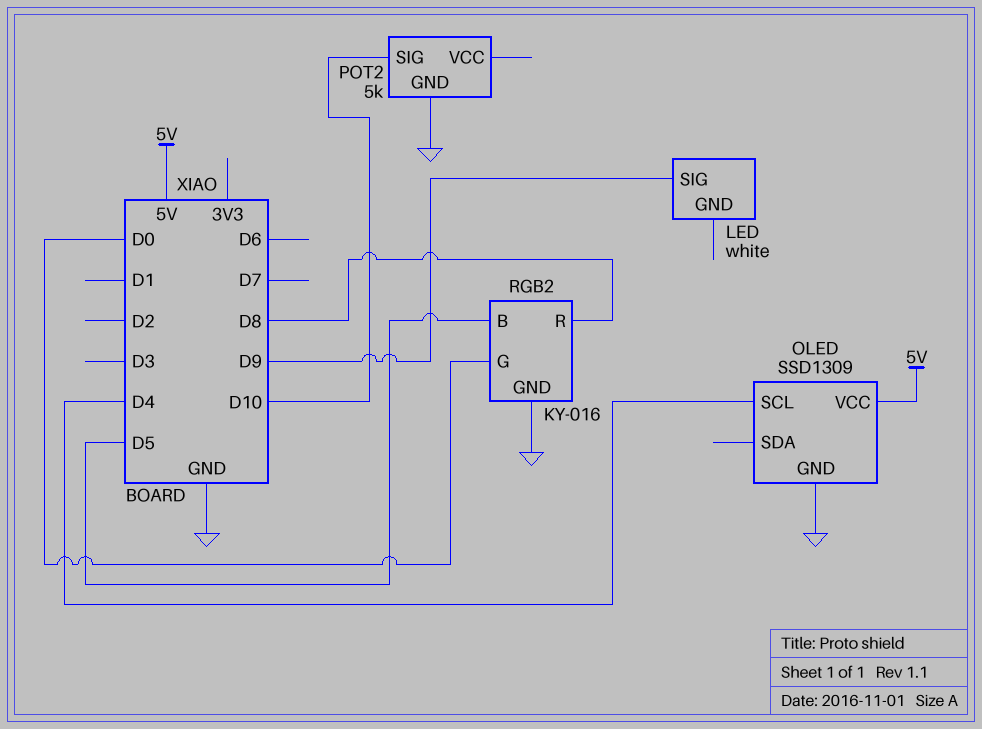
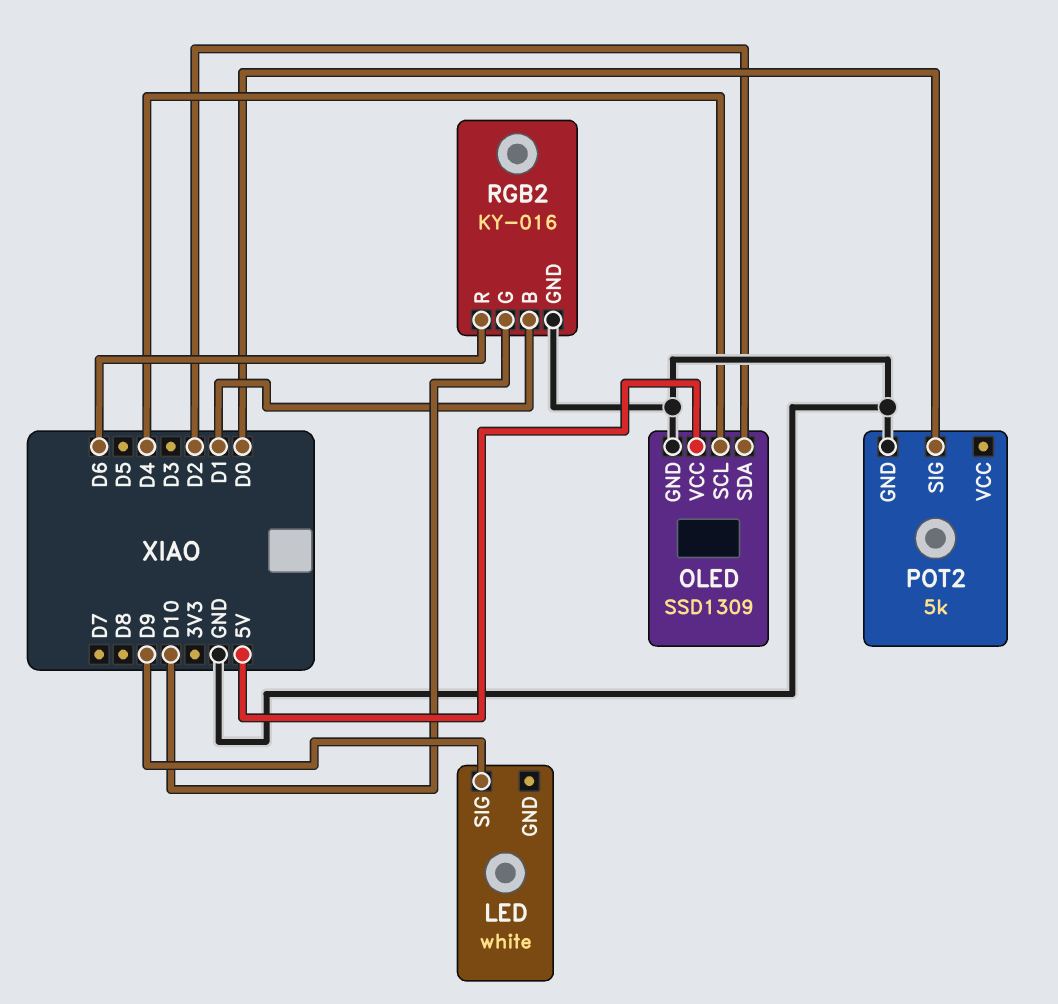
OLED pin SDA: none -> D2
POT2 pin SIG: D10 -> D0
RGB2 pin B: D5 -> D1
RGB2 pin G: D0 -> D10
RGB2 pin R: D8 -> D6

